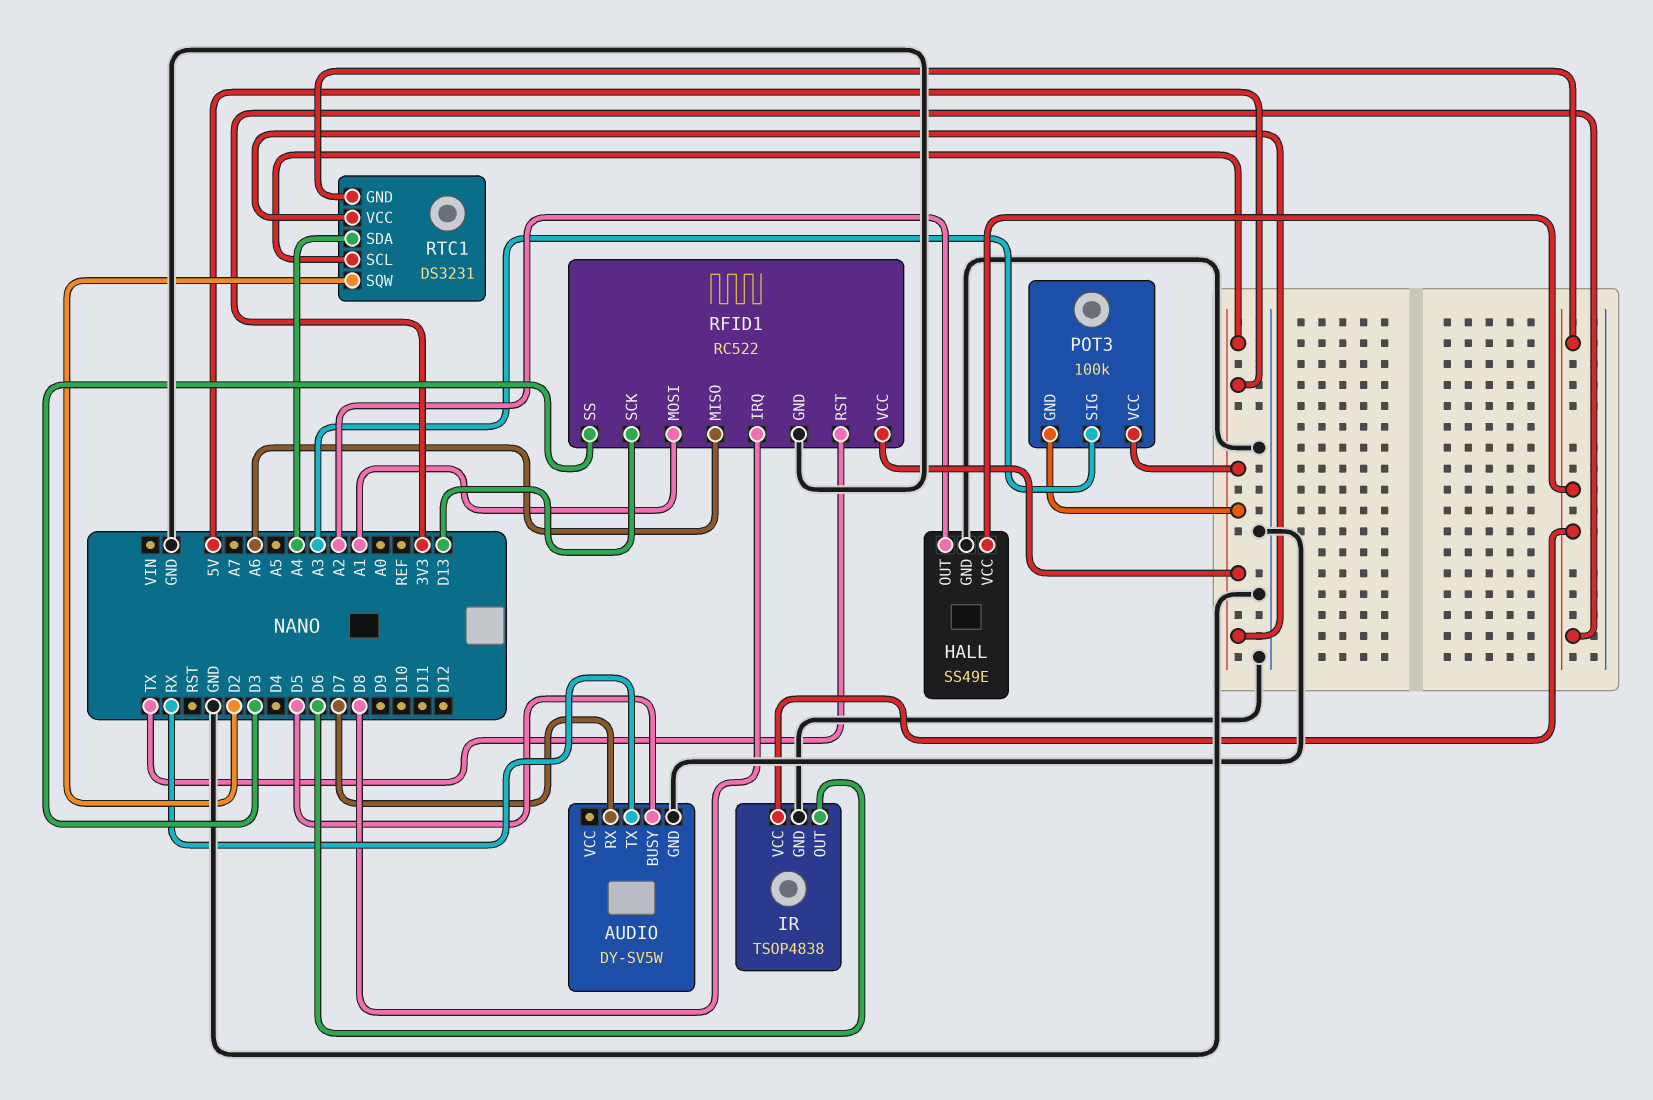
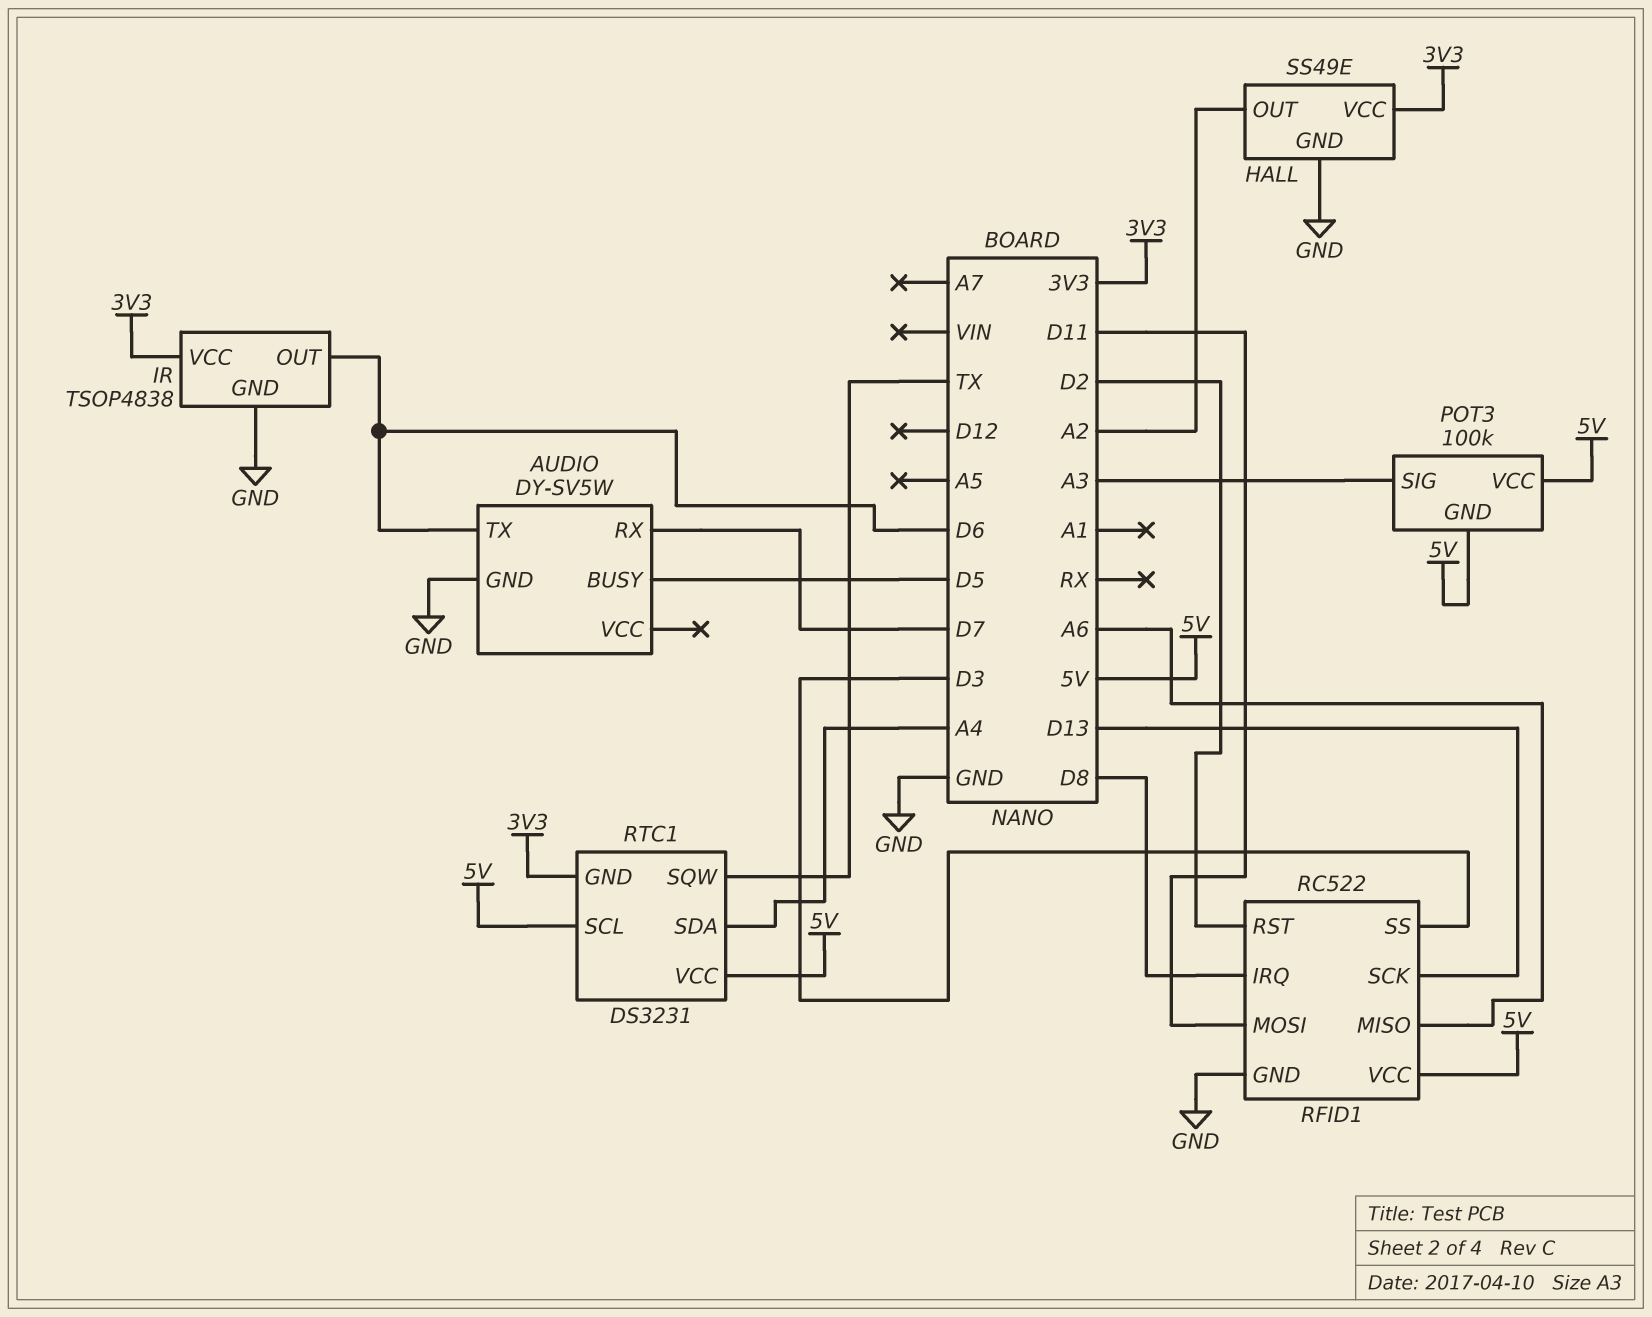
AUDIO pin TX: RX -> D6
RFID1 pin MOSI: A1 -> D11
RFID1 pin RST: TX -> D2
RTC1 pin SQW: D2 -> TX

